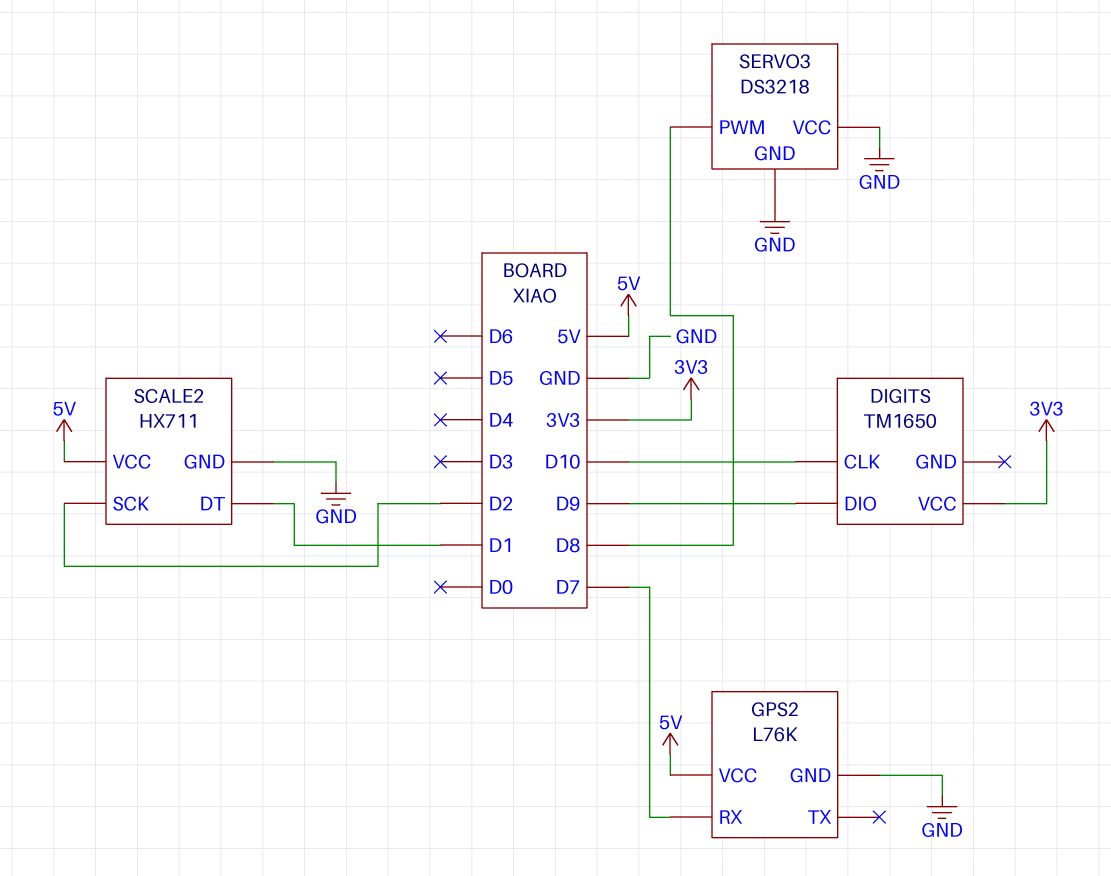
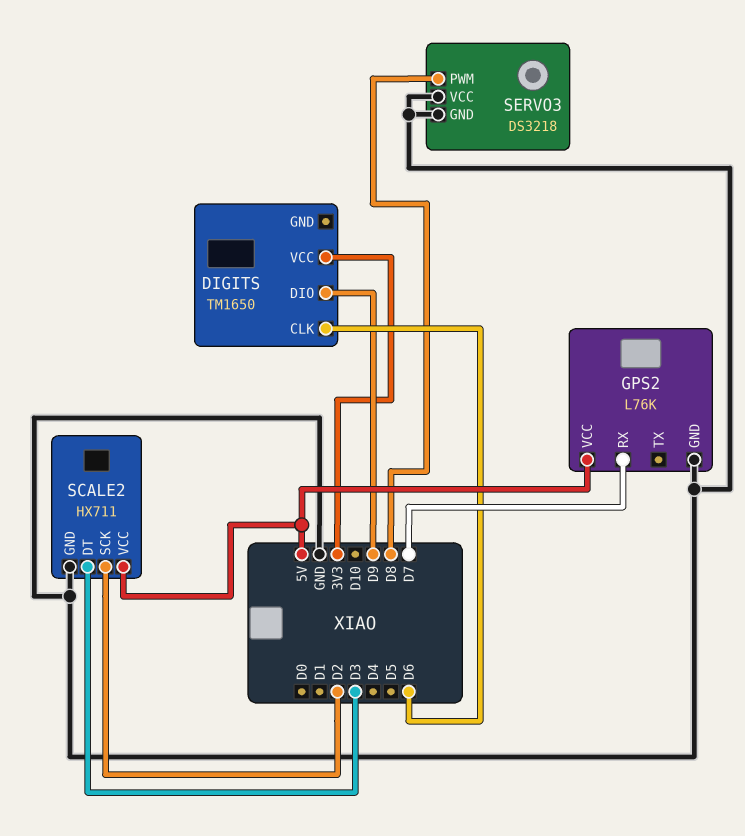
DIGITS pin CLK: D10 -> D6
SCALE2 pin DT: D1 -> D3

